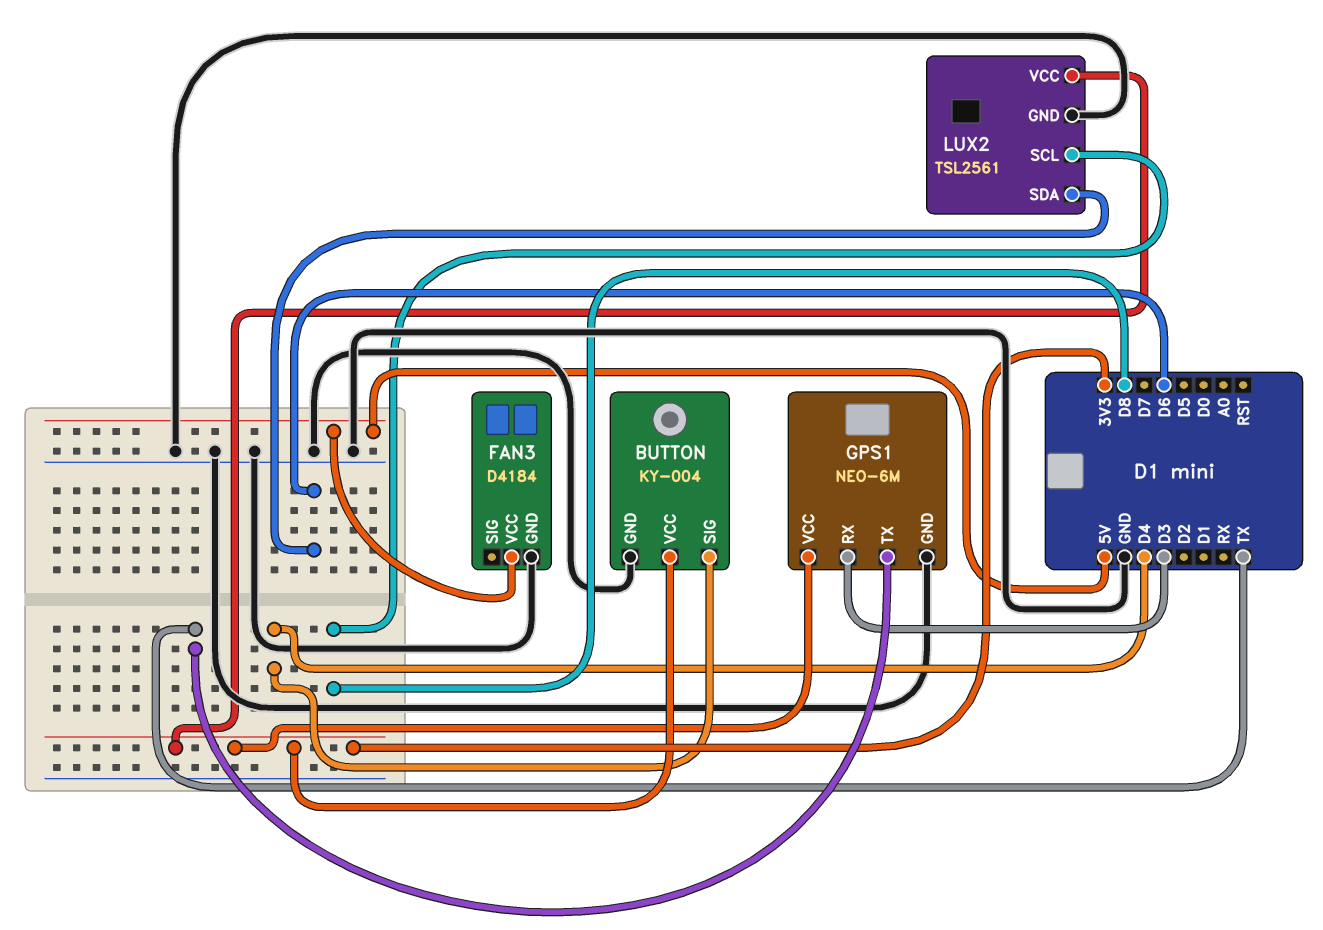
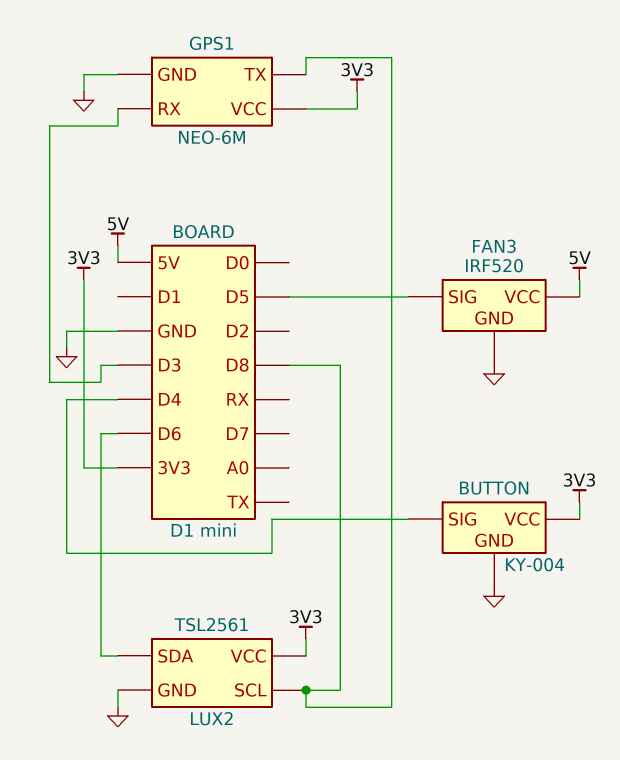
FAN3: D4184 -> IRF520
FAN3 pin SIG: none -> D5
GPS1 pin TX: TX -> D8

